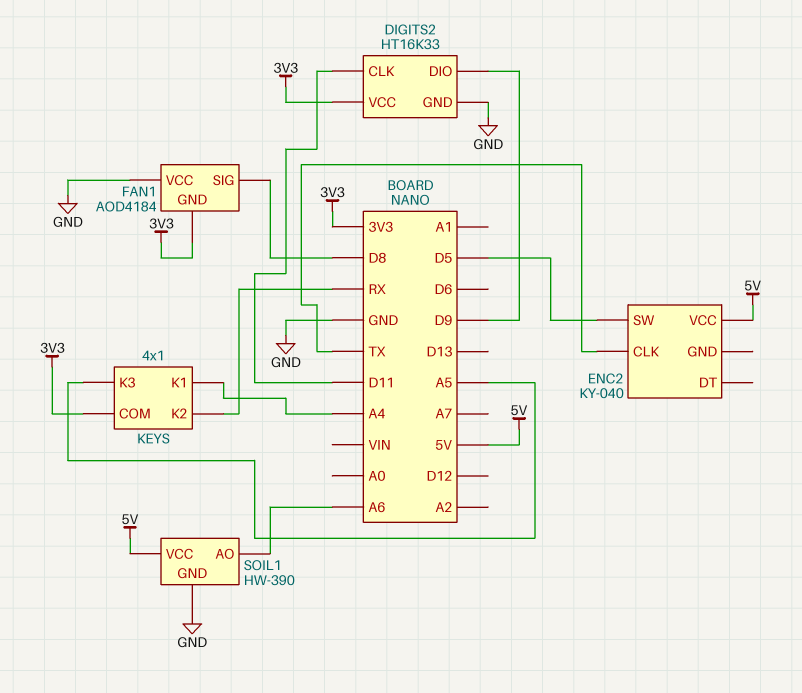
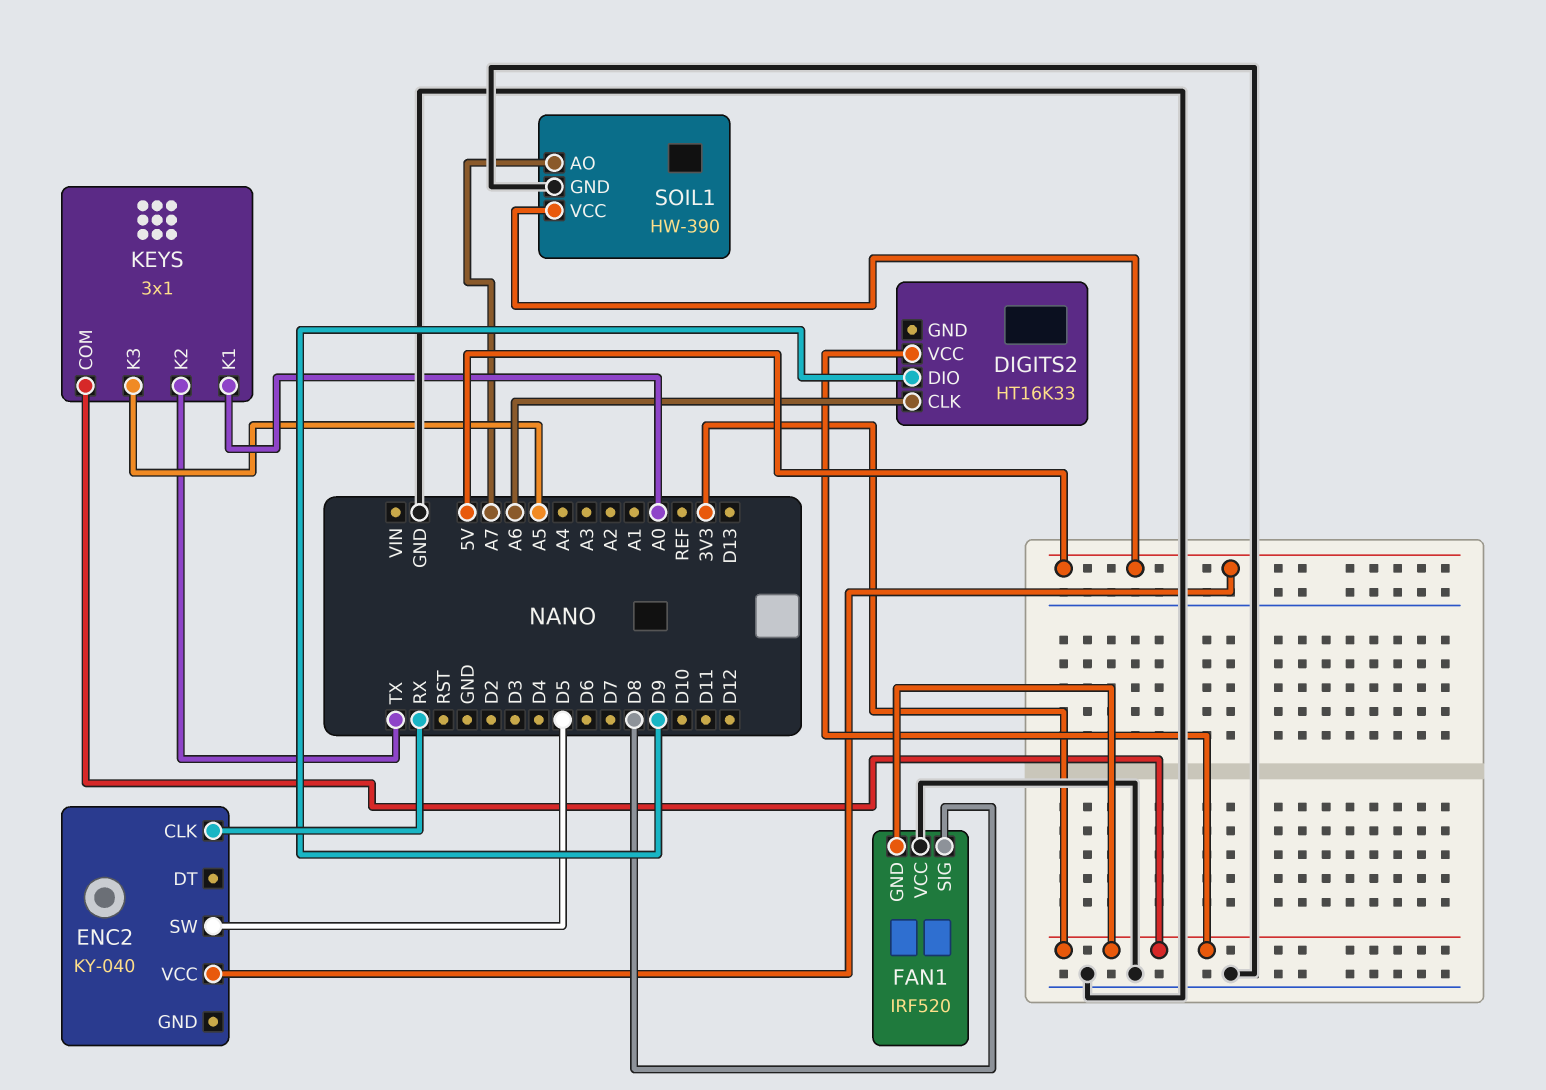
DIGITS2 pin CLK: D11 -> A6
DIGITS2 pin GND: GND -> none
ENC2 pin CLK: TX -> RX
FAN1: AOD4184 -> IRF520
KEYS: 4x1 -> 3x1
KEYS pin K1: A4 -> A0
KEYS pin K2: RX -> TX
SOIL1 pin AO: A6 -> A7

